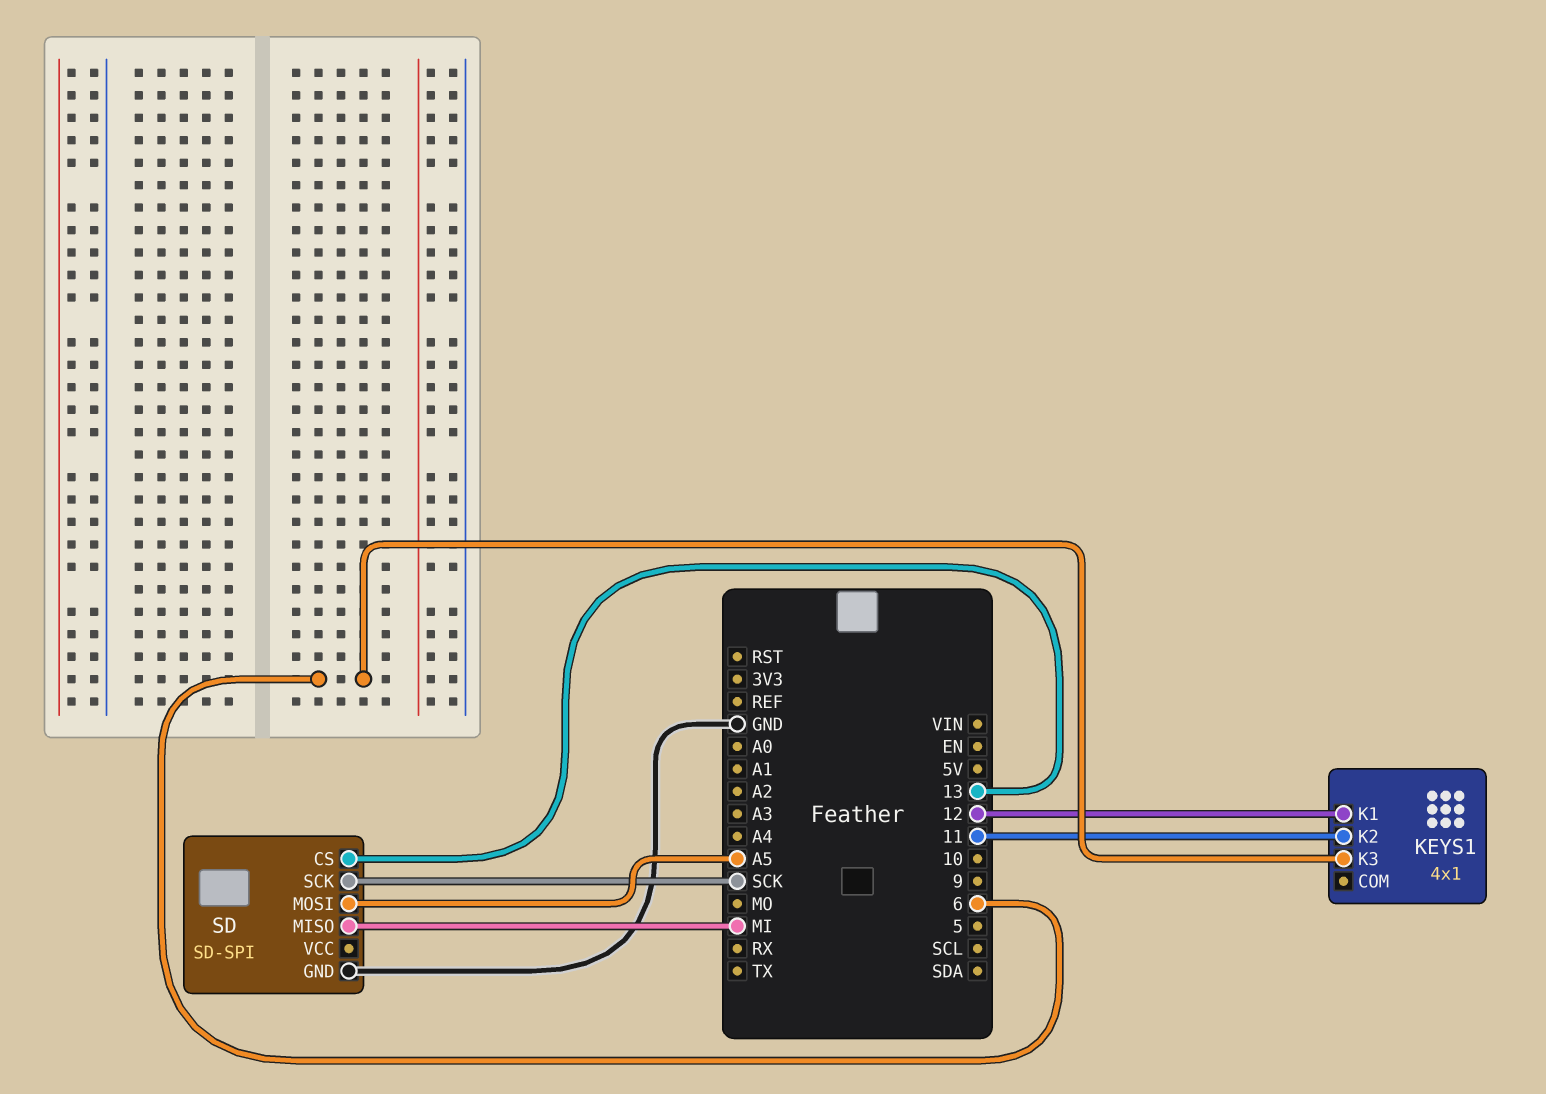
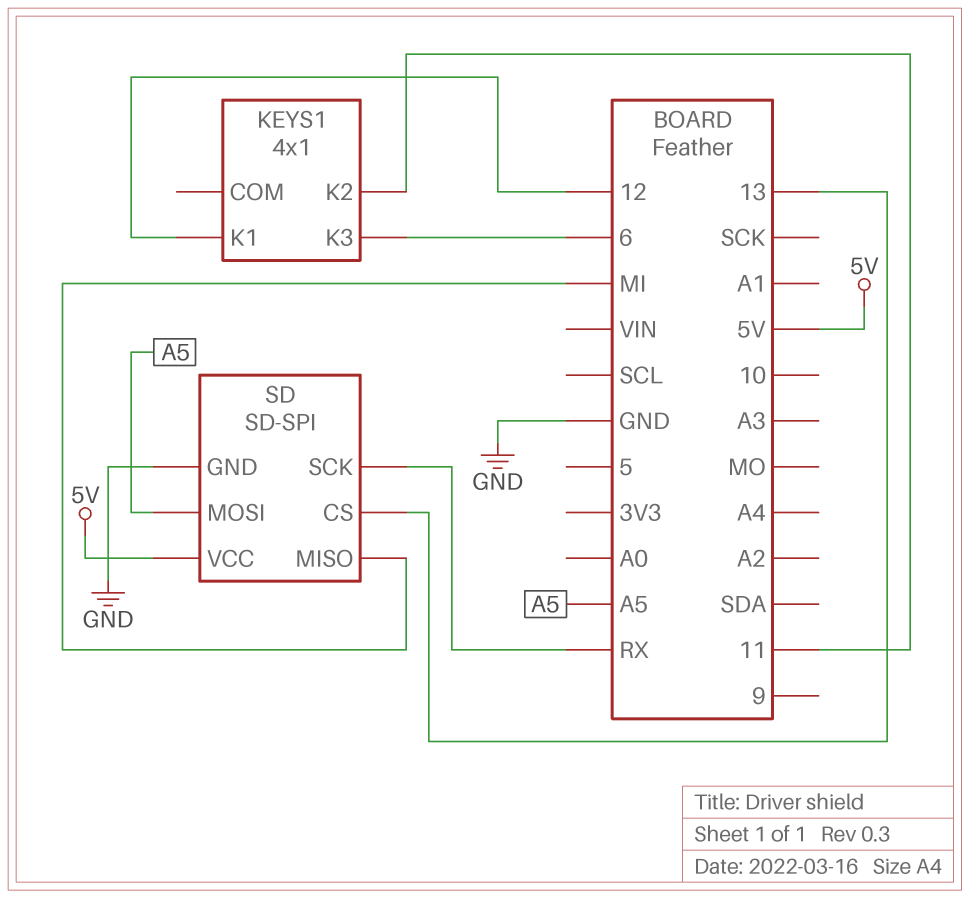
SD pin SCK: SCK -> RX
SD pin VCC: none -> 5V

